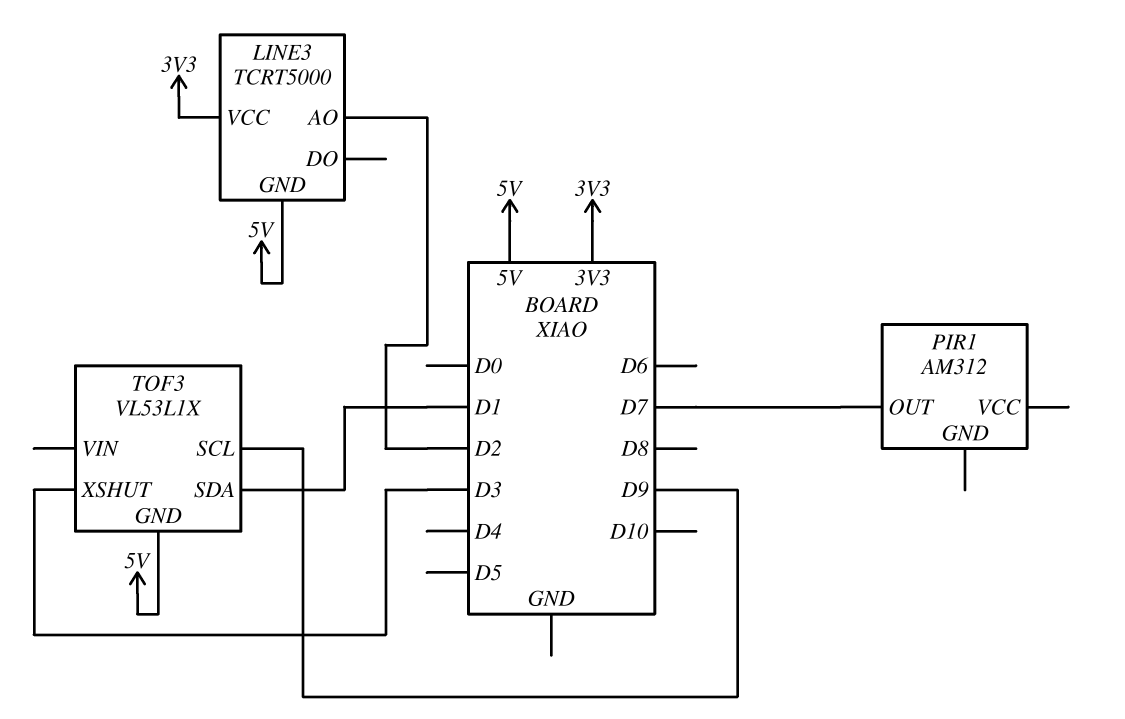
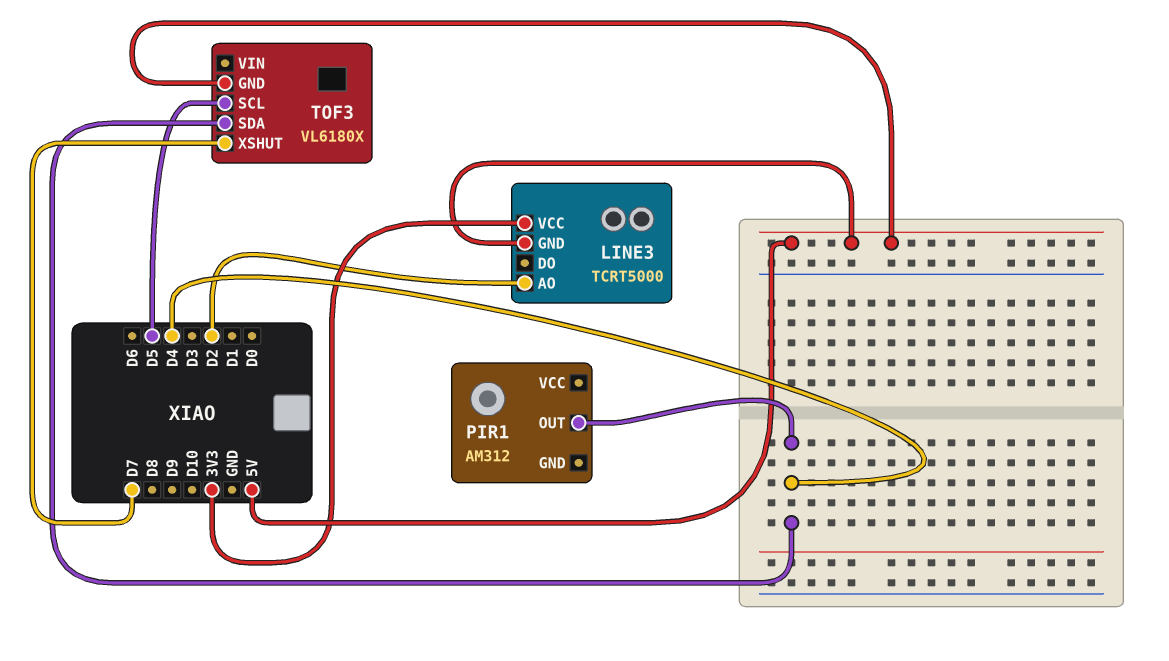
PIR1 pin OUT: D7 -> D4
TOF3: VL53L1X -> VL6180X
TOF3 pin SCL: D9 -> D5
TOF3 pin SDA: D1 -> D4
TOF3 pin XSHUT: D3 -> D7

